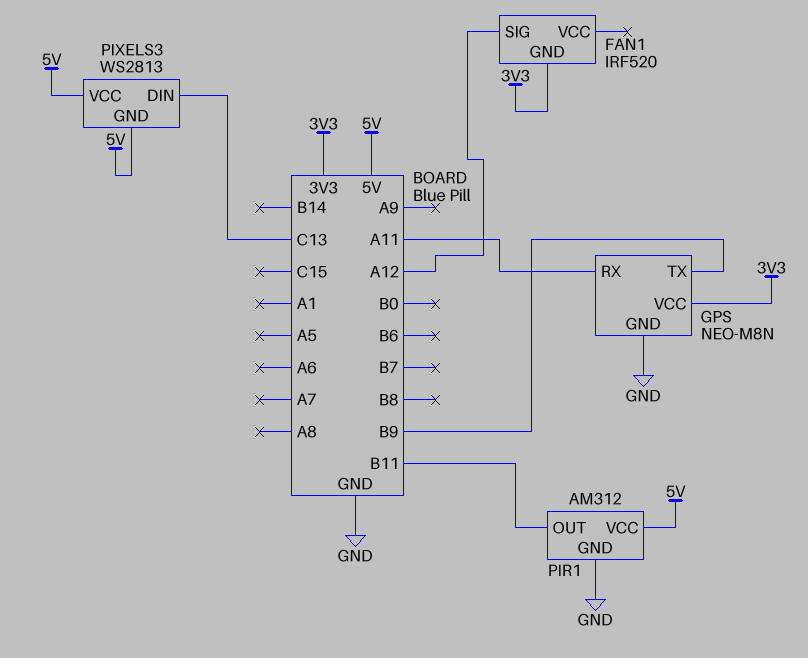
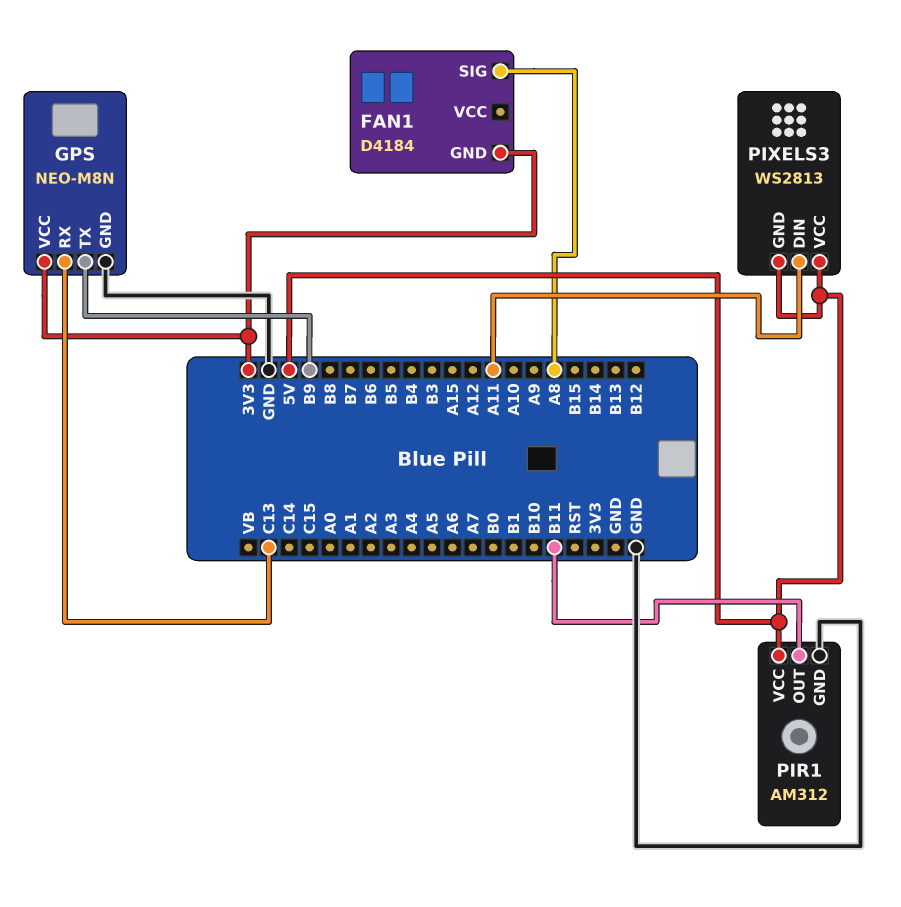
FAN1: IRF520 -> D4184
FAN1 pin SIG: A12 -> A8
GPS pin RX: A11 -> C13
PIXELS3 pin DIN: C13 -> A11

